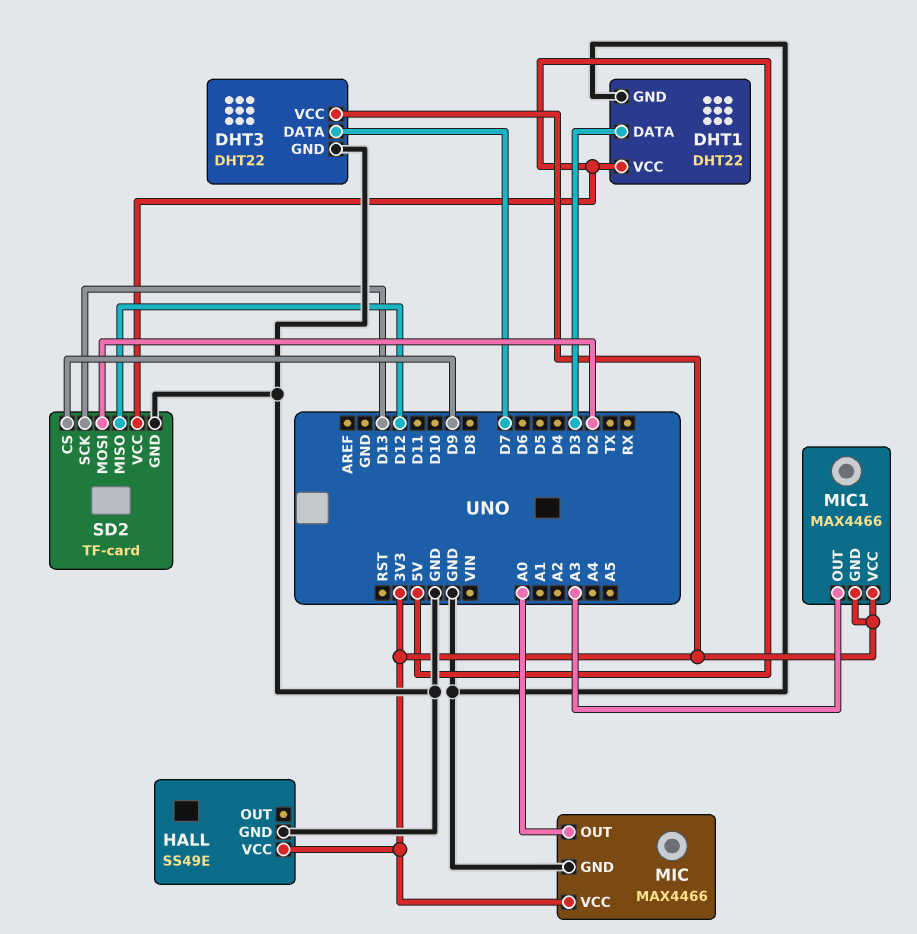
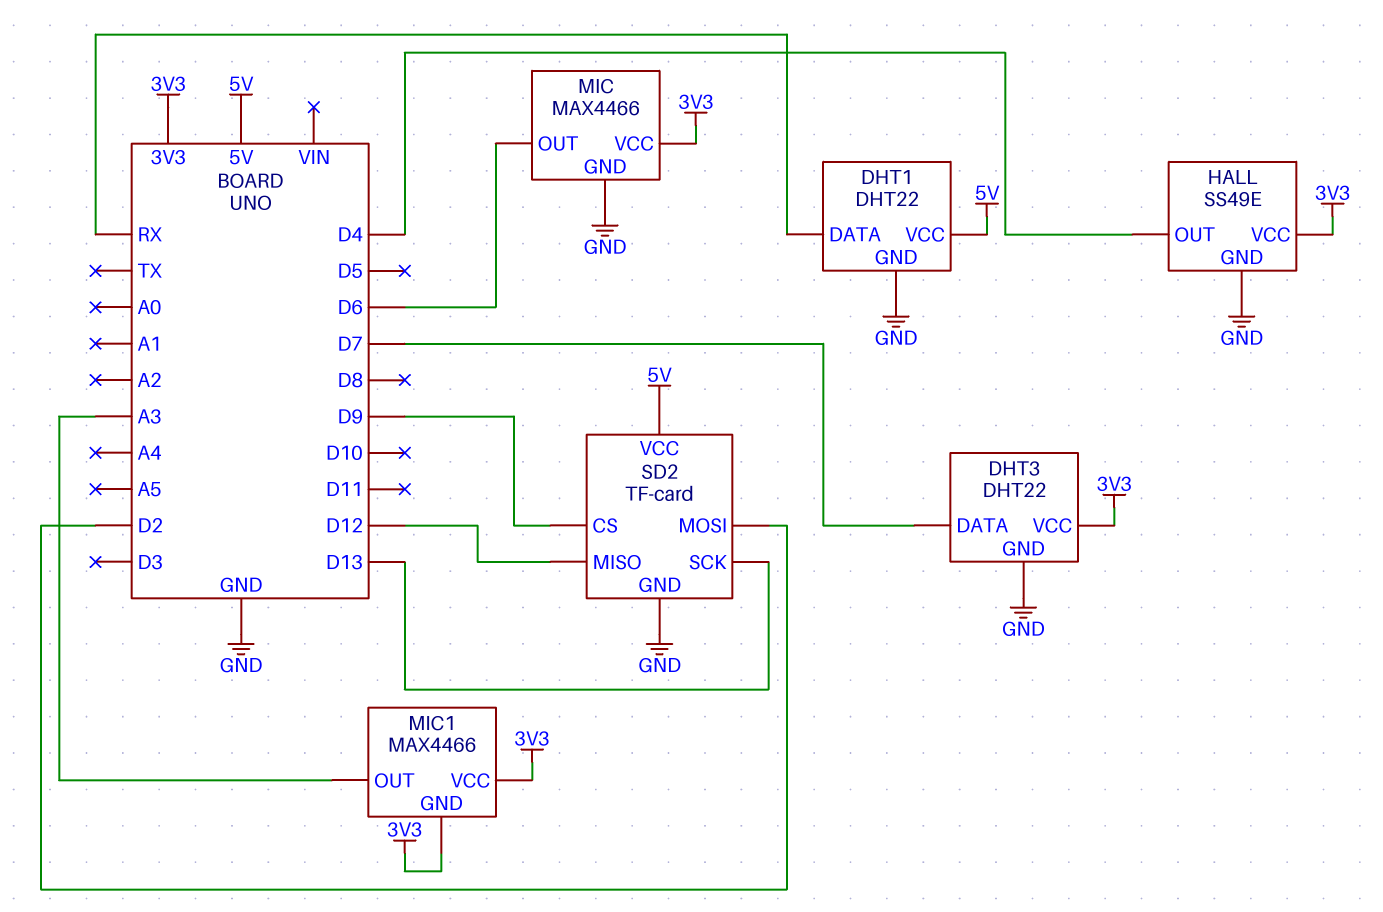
DHT1 pin DATA: D3 -> RX
HALL pin OUT: none -> D4
MIC pin OUT: A0 -> D6

